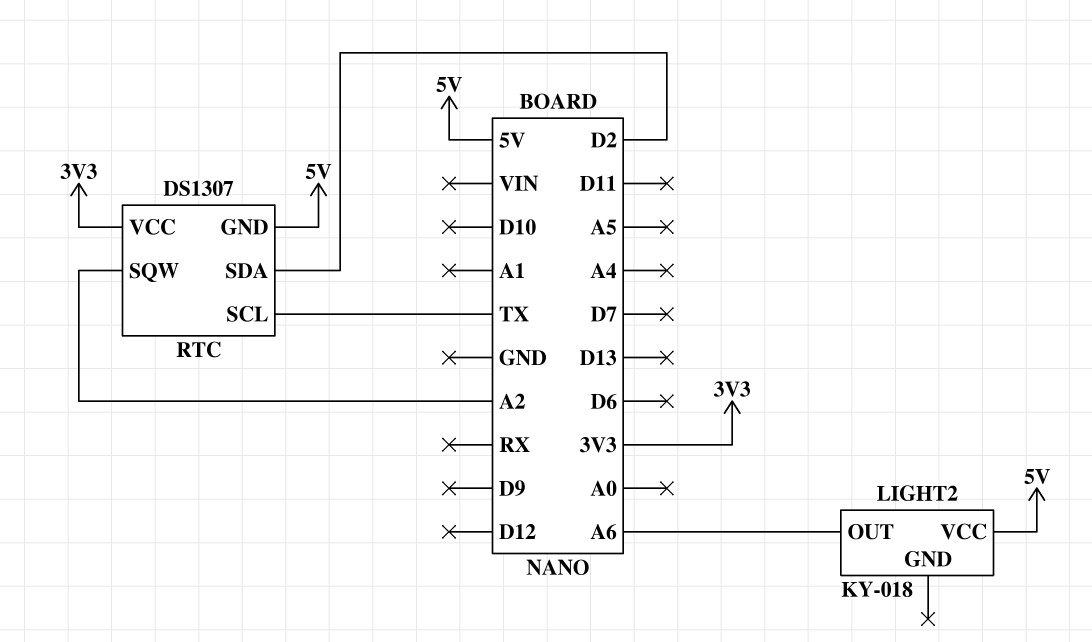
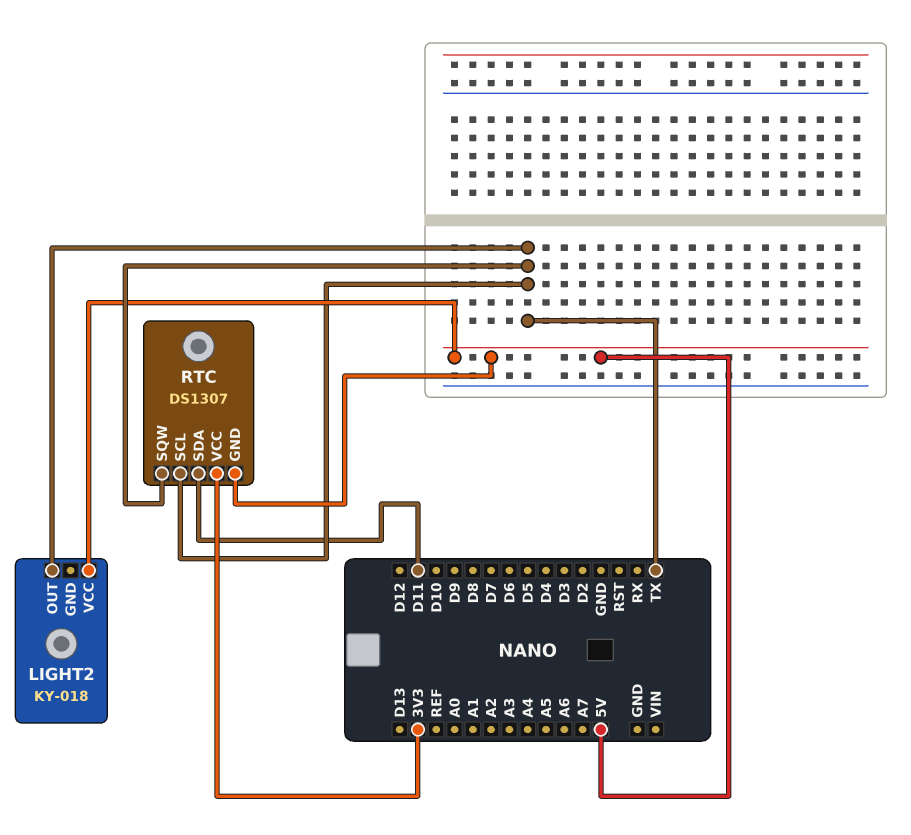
LIGHT2 pin OUT: A6 -> TX
RTC pin SDA: D2 -> D11
RTC pin SQW: A2 -> TX

